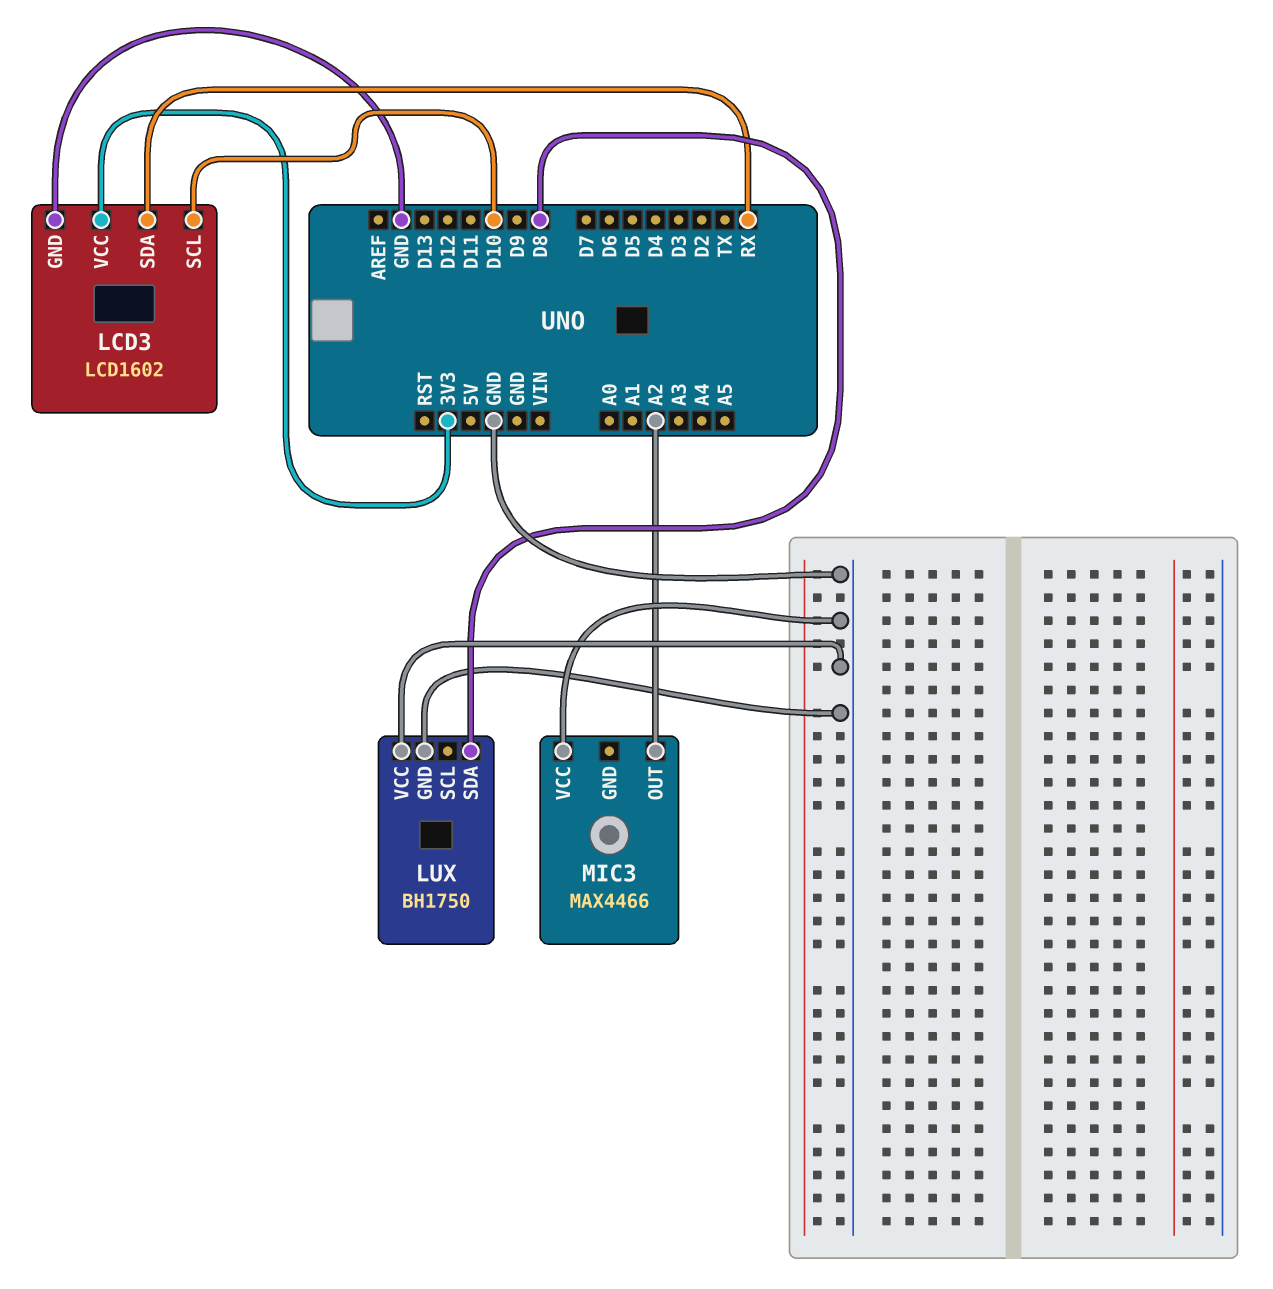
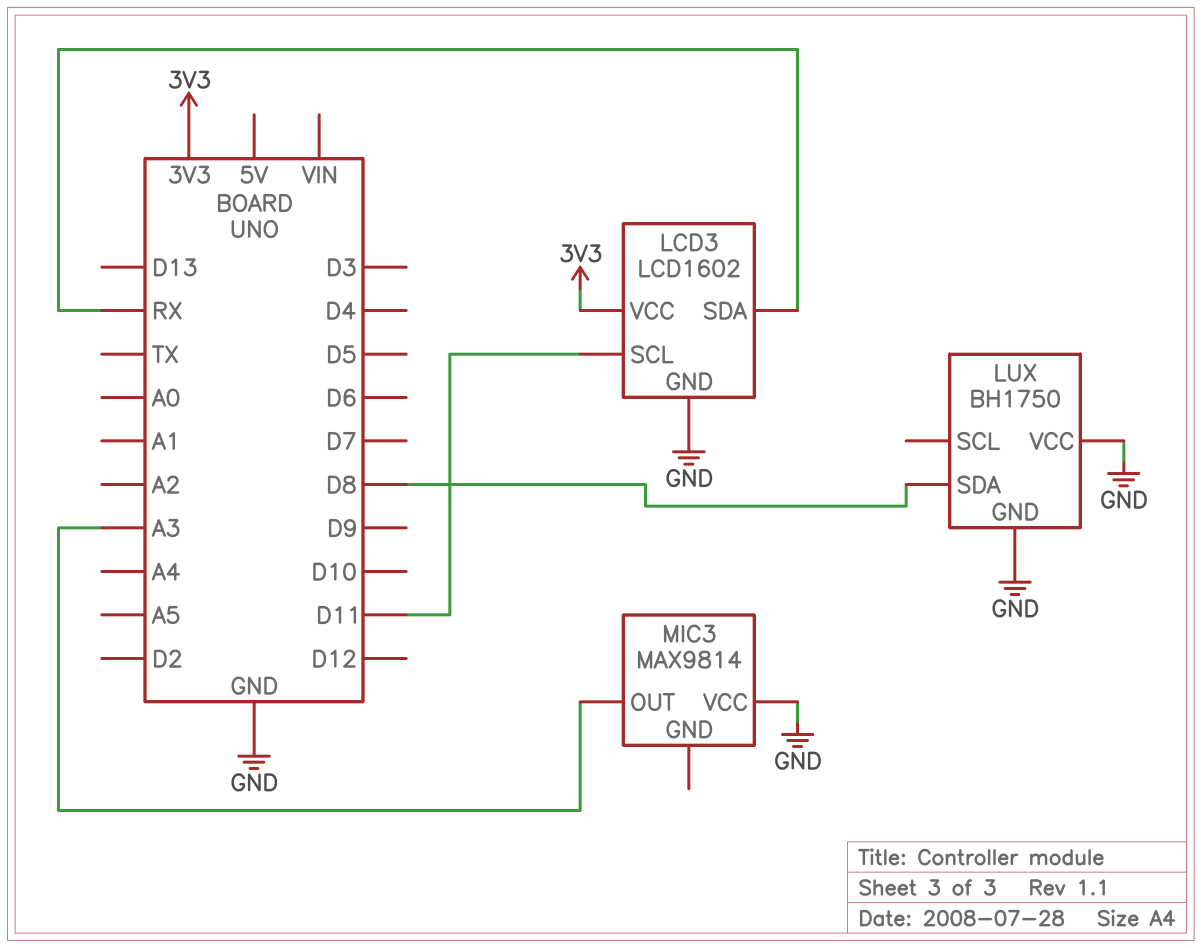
LCD3 pin SCL: D10 -> D11
MIC3: MAX4466 -> MAX9814
MIC3 pin OUT: A2 -> A3

